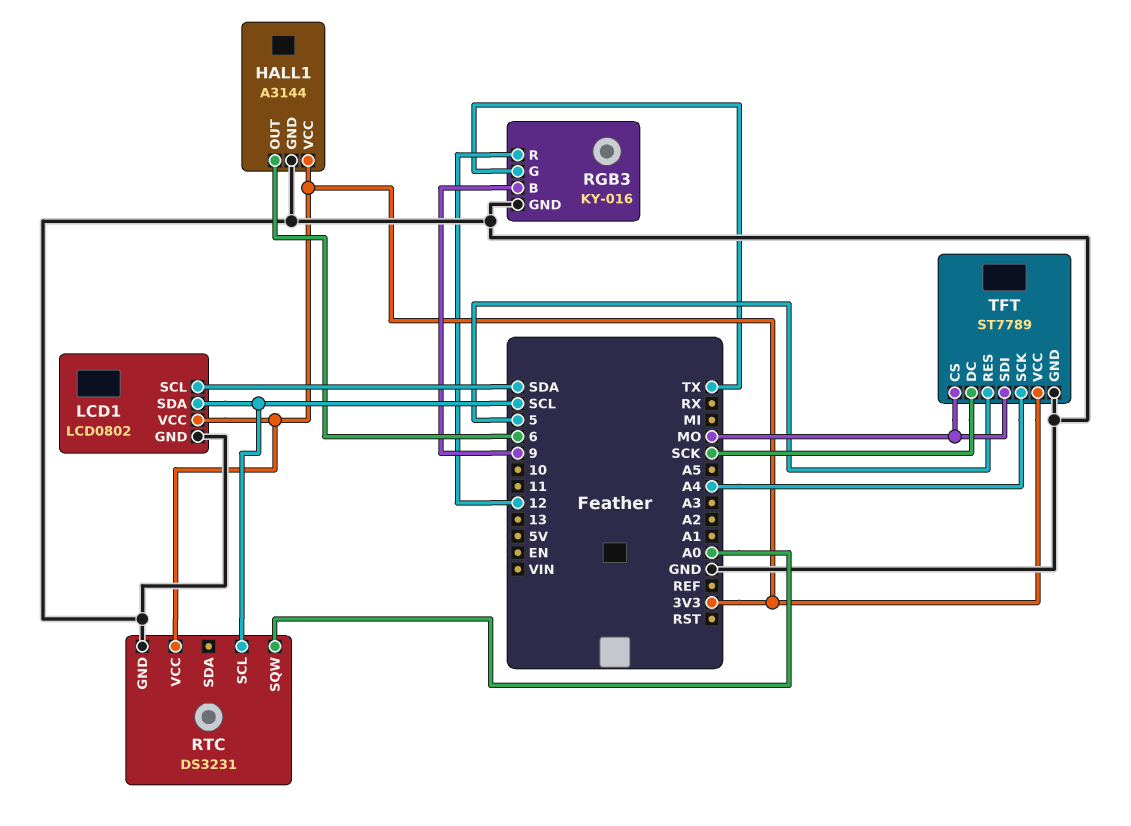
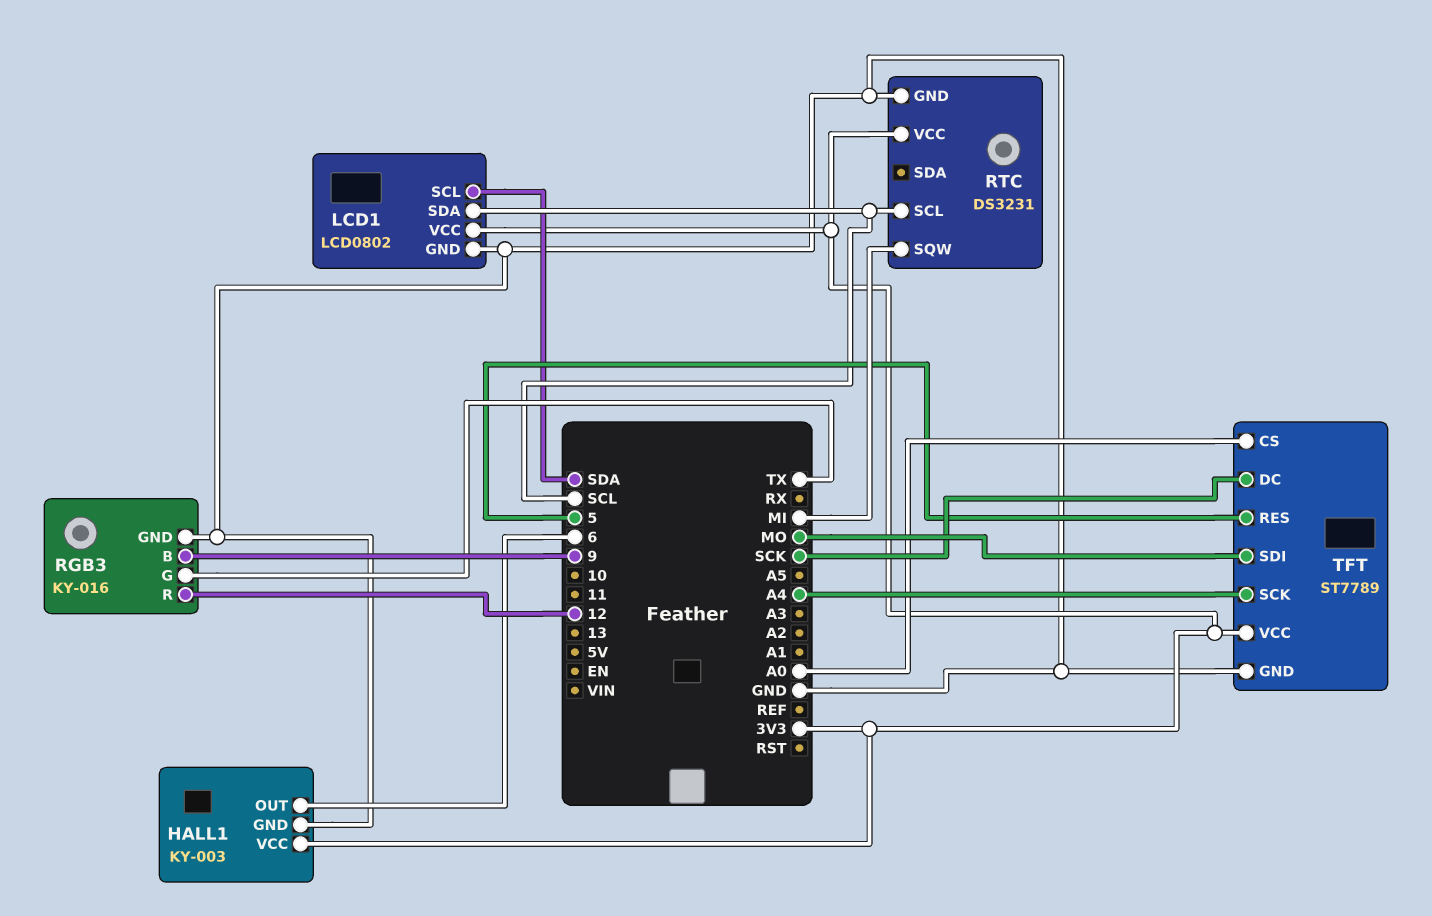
HALL1: A3144 -> KY-003
RTC pin SQW: A0 -> MI
TFT pin CS: MO -> A0

